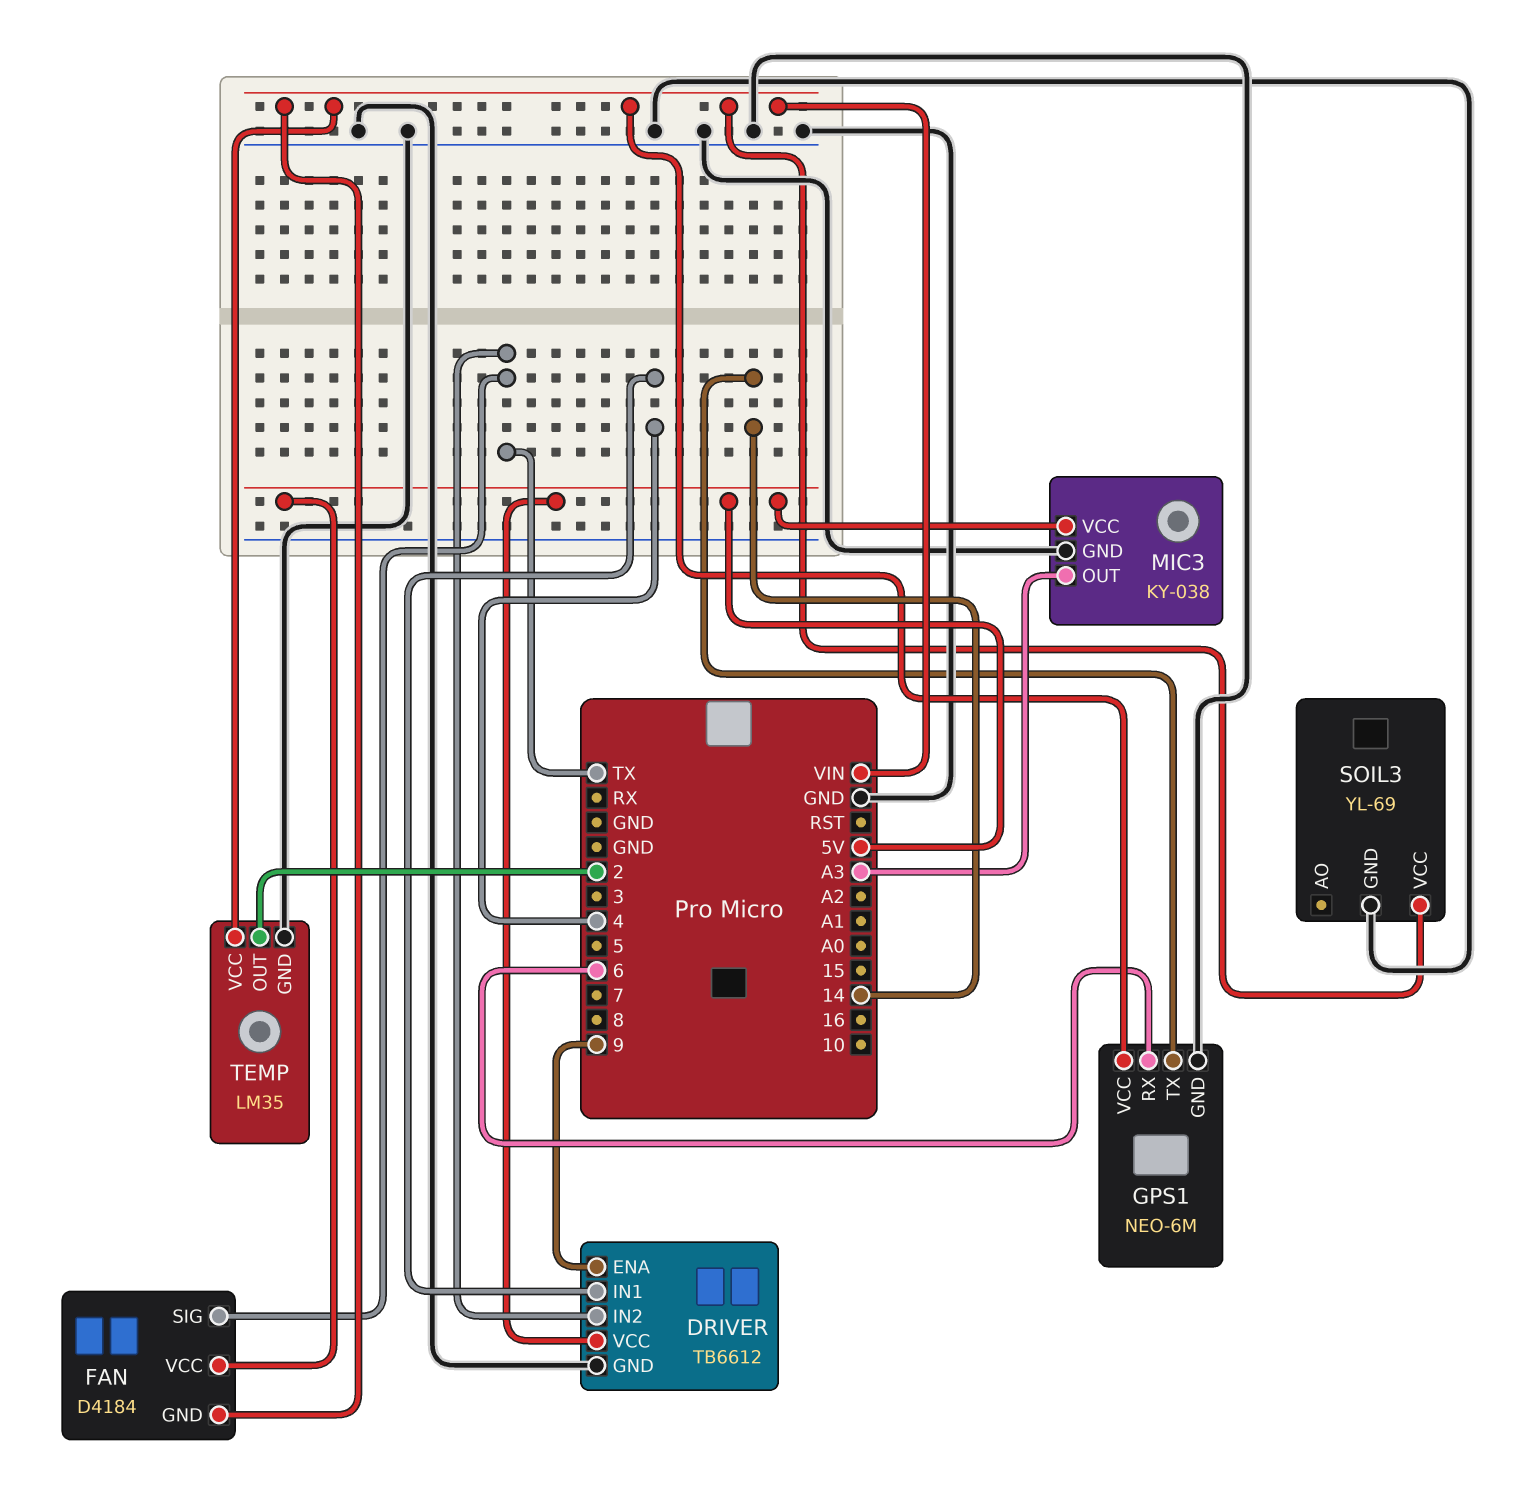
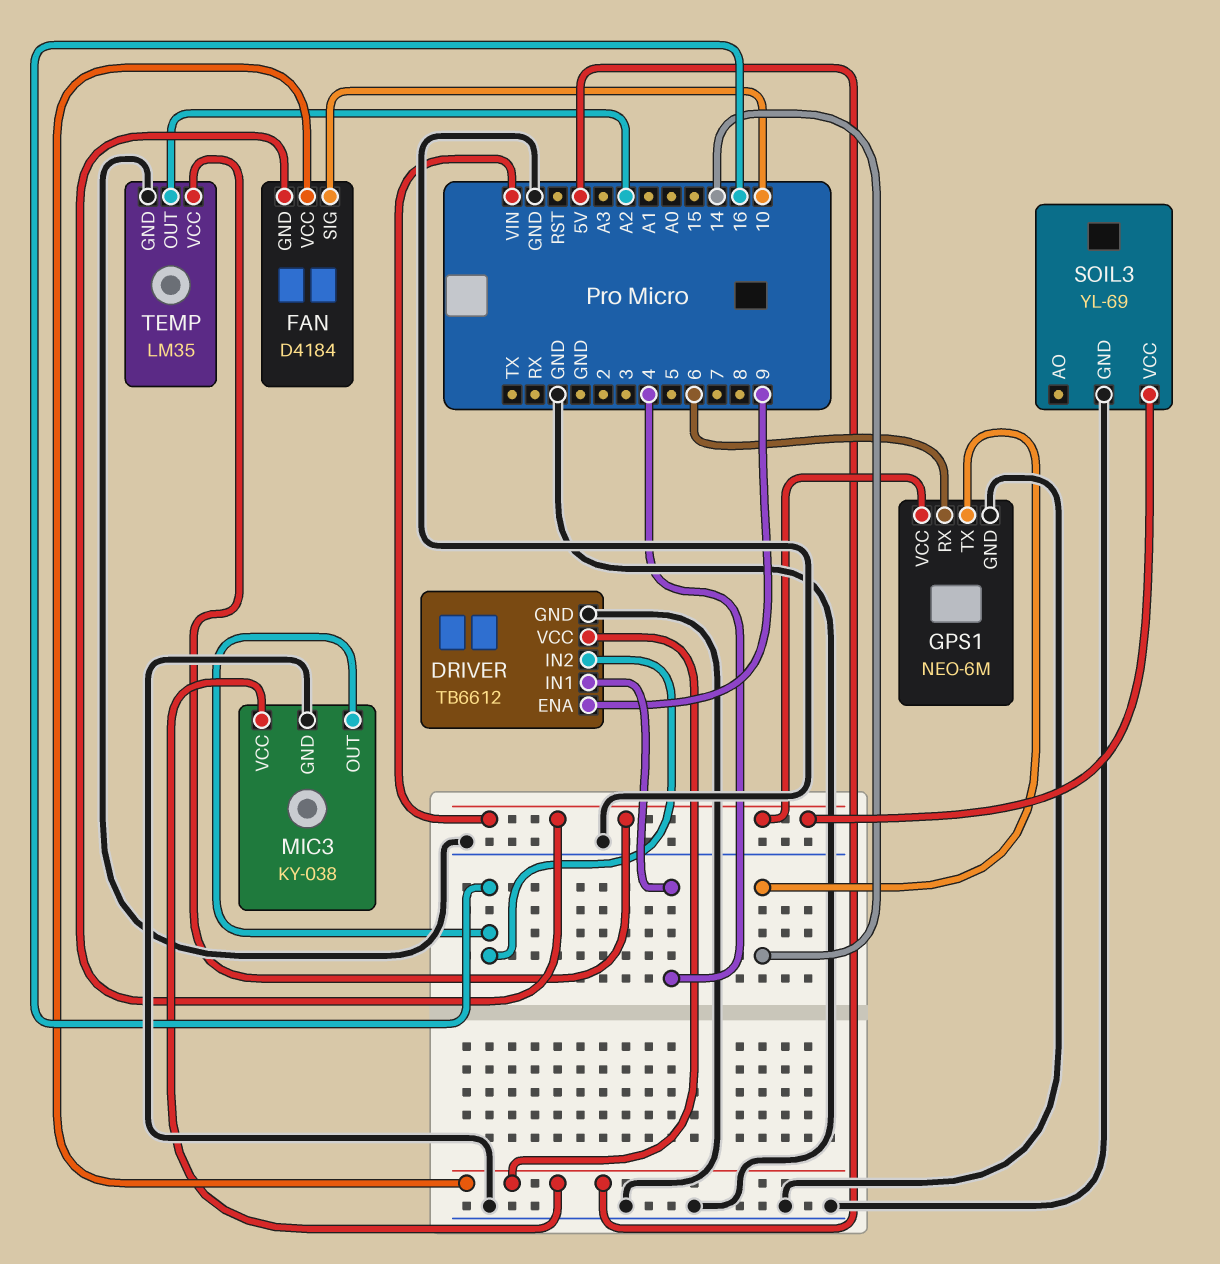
DRIVER pin IN2: TX -> 16
FAN pin SIG: TX -> 10
MIC3 pin OUT: A3 -> 16
TEMP pin OUT: 2 -> A2

